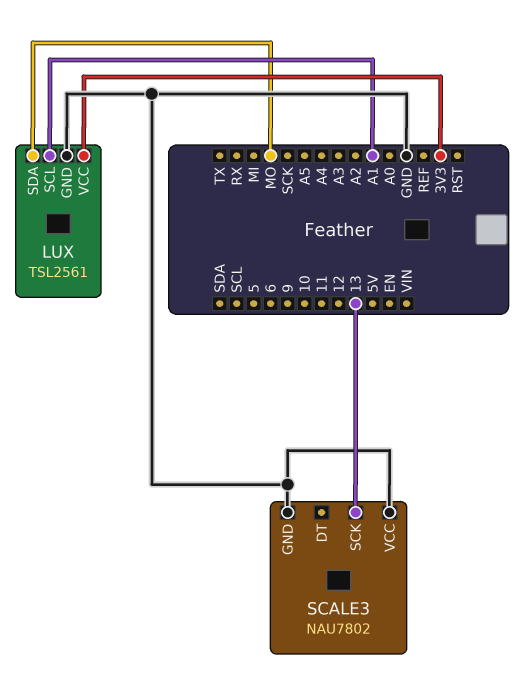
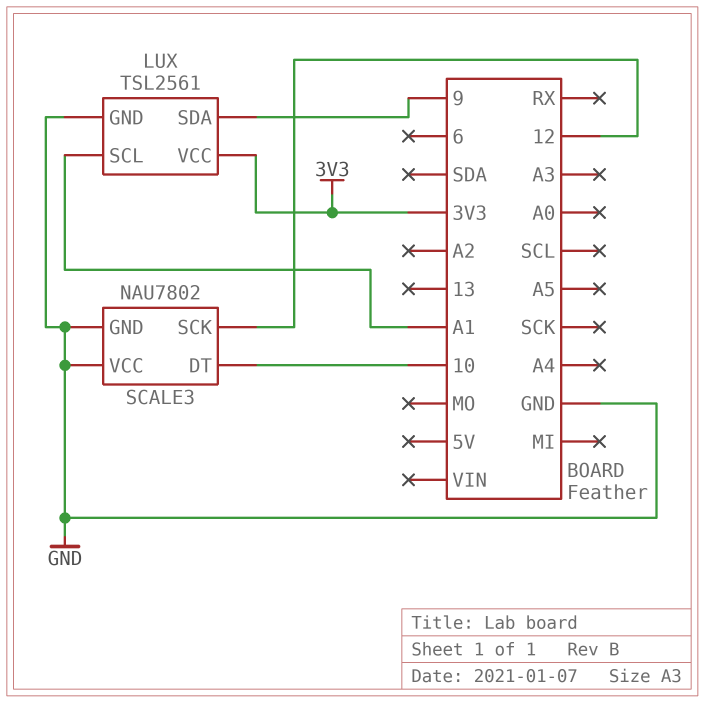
LUX pin SDA: MO -> 9
SCALE3 pin DT: none -> 10
SCALE3 pin SCK: 13 -> 12

